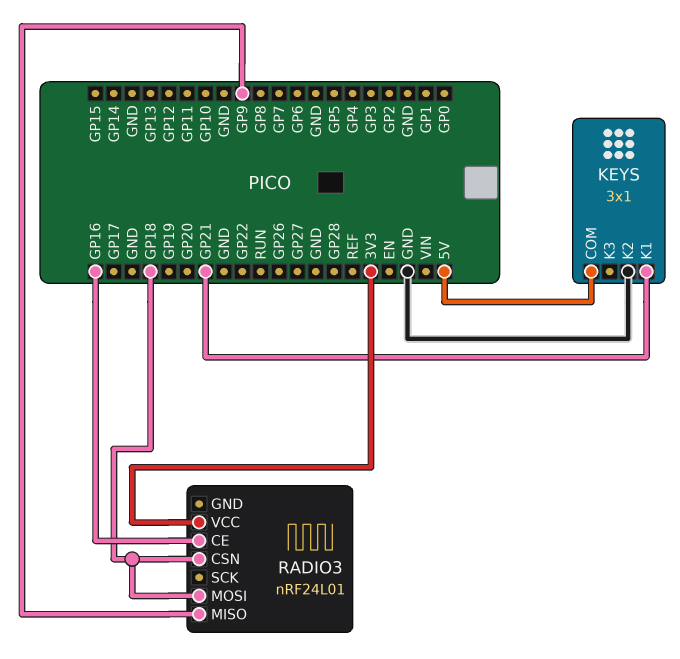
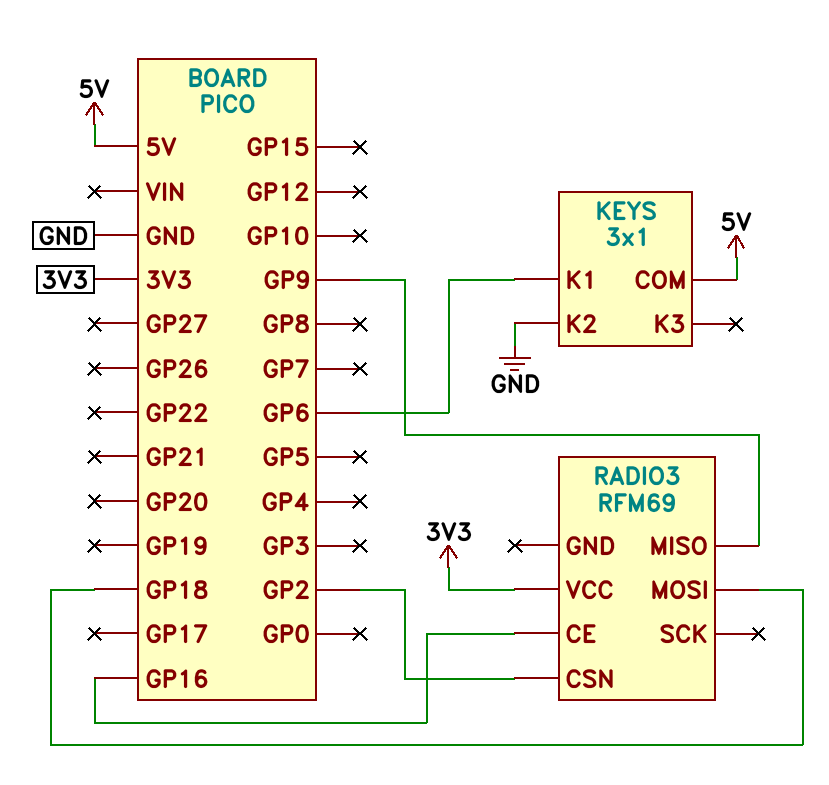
KEYS pin K1: GP21 -> GP6
RADIO3: nRF24L01 -> RFM69
RADIO3 pin CSN: GP18 -> GP2

